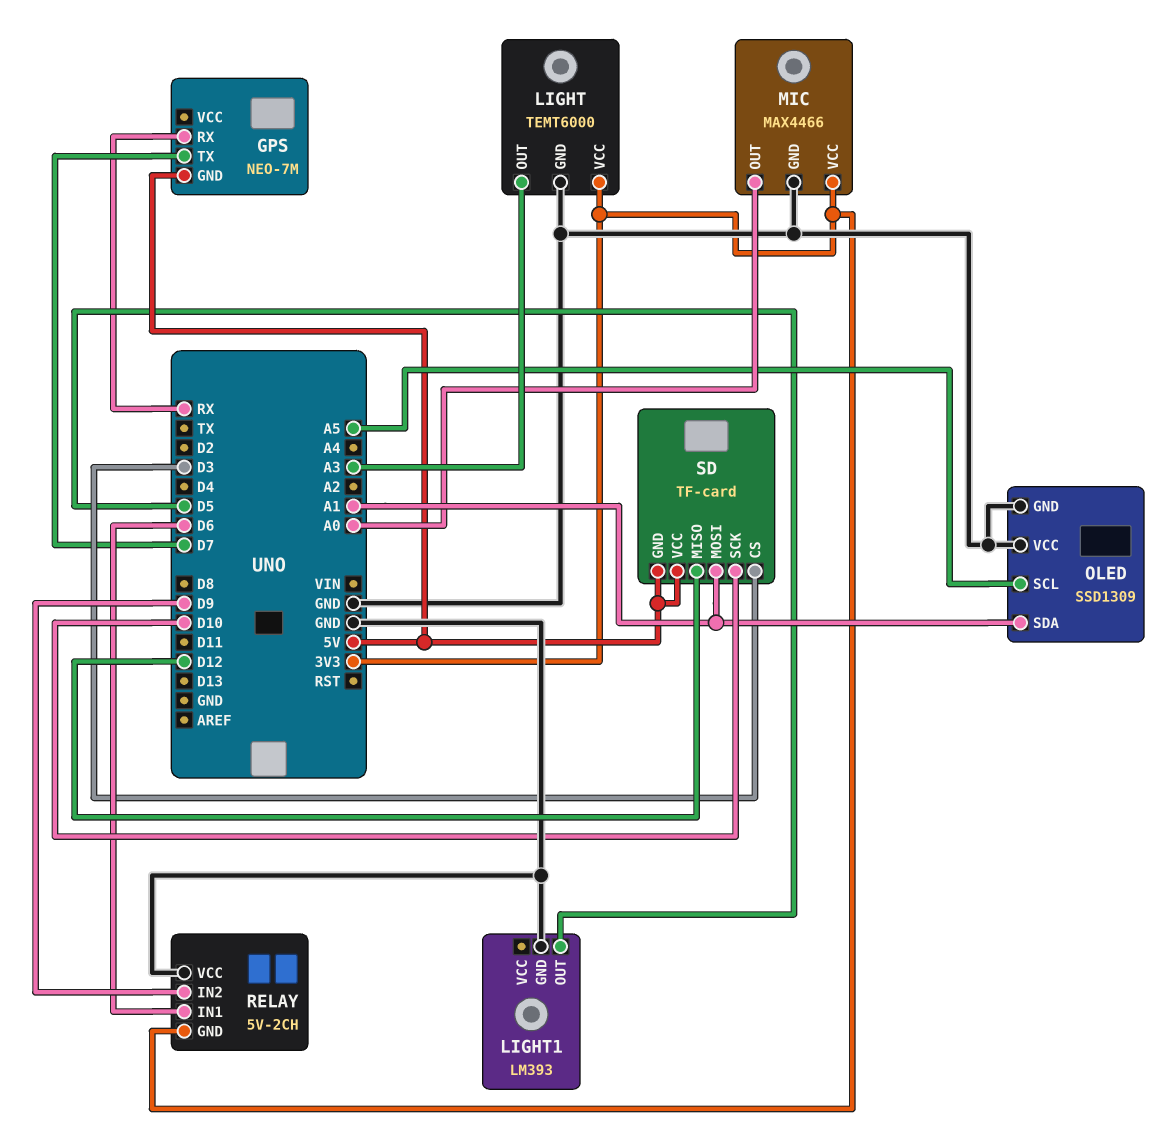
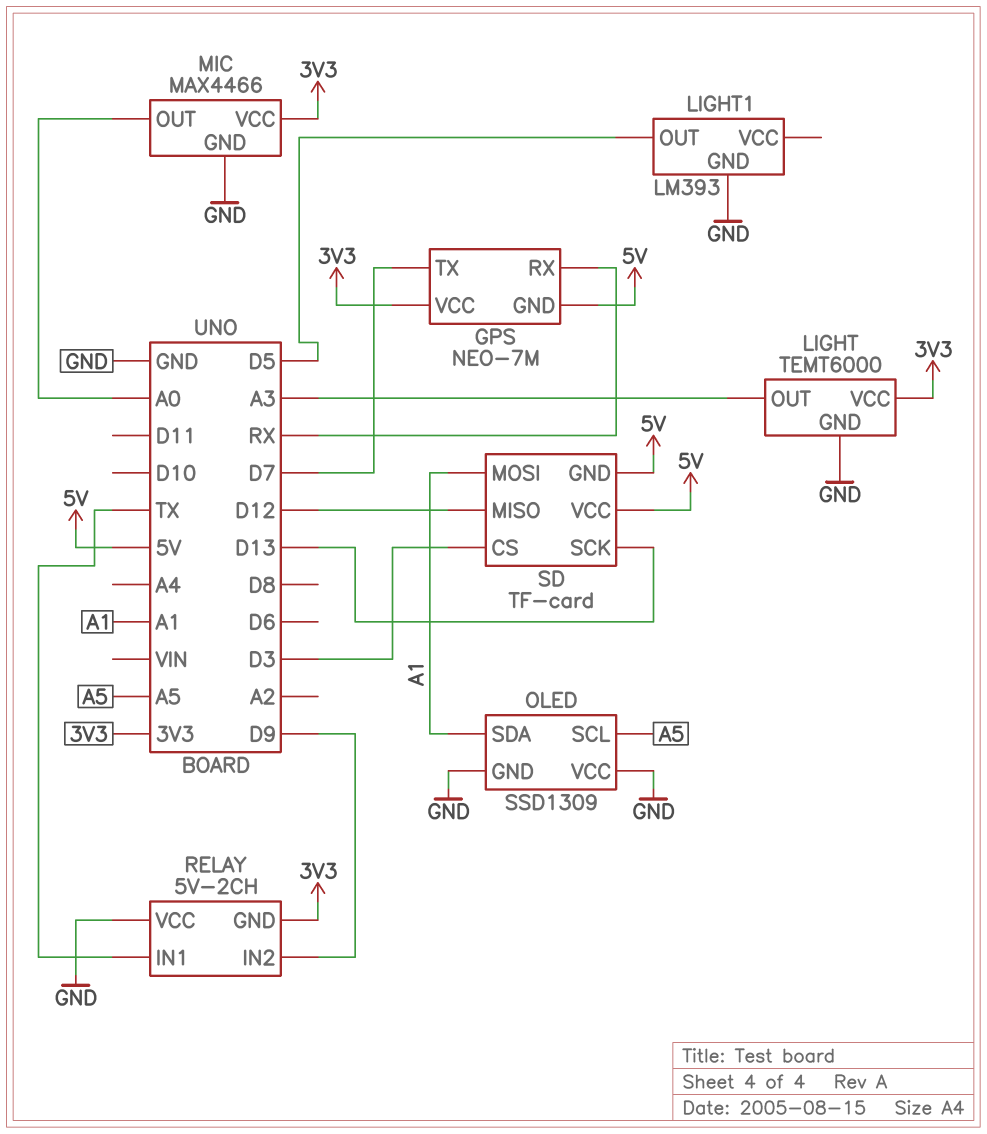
GPS pin VCC: none -> 3V3
RELAY pin IN1: D6 -> TX
SD pin SCK: D10 -> D13

